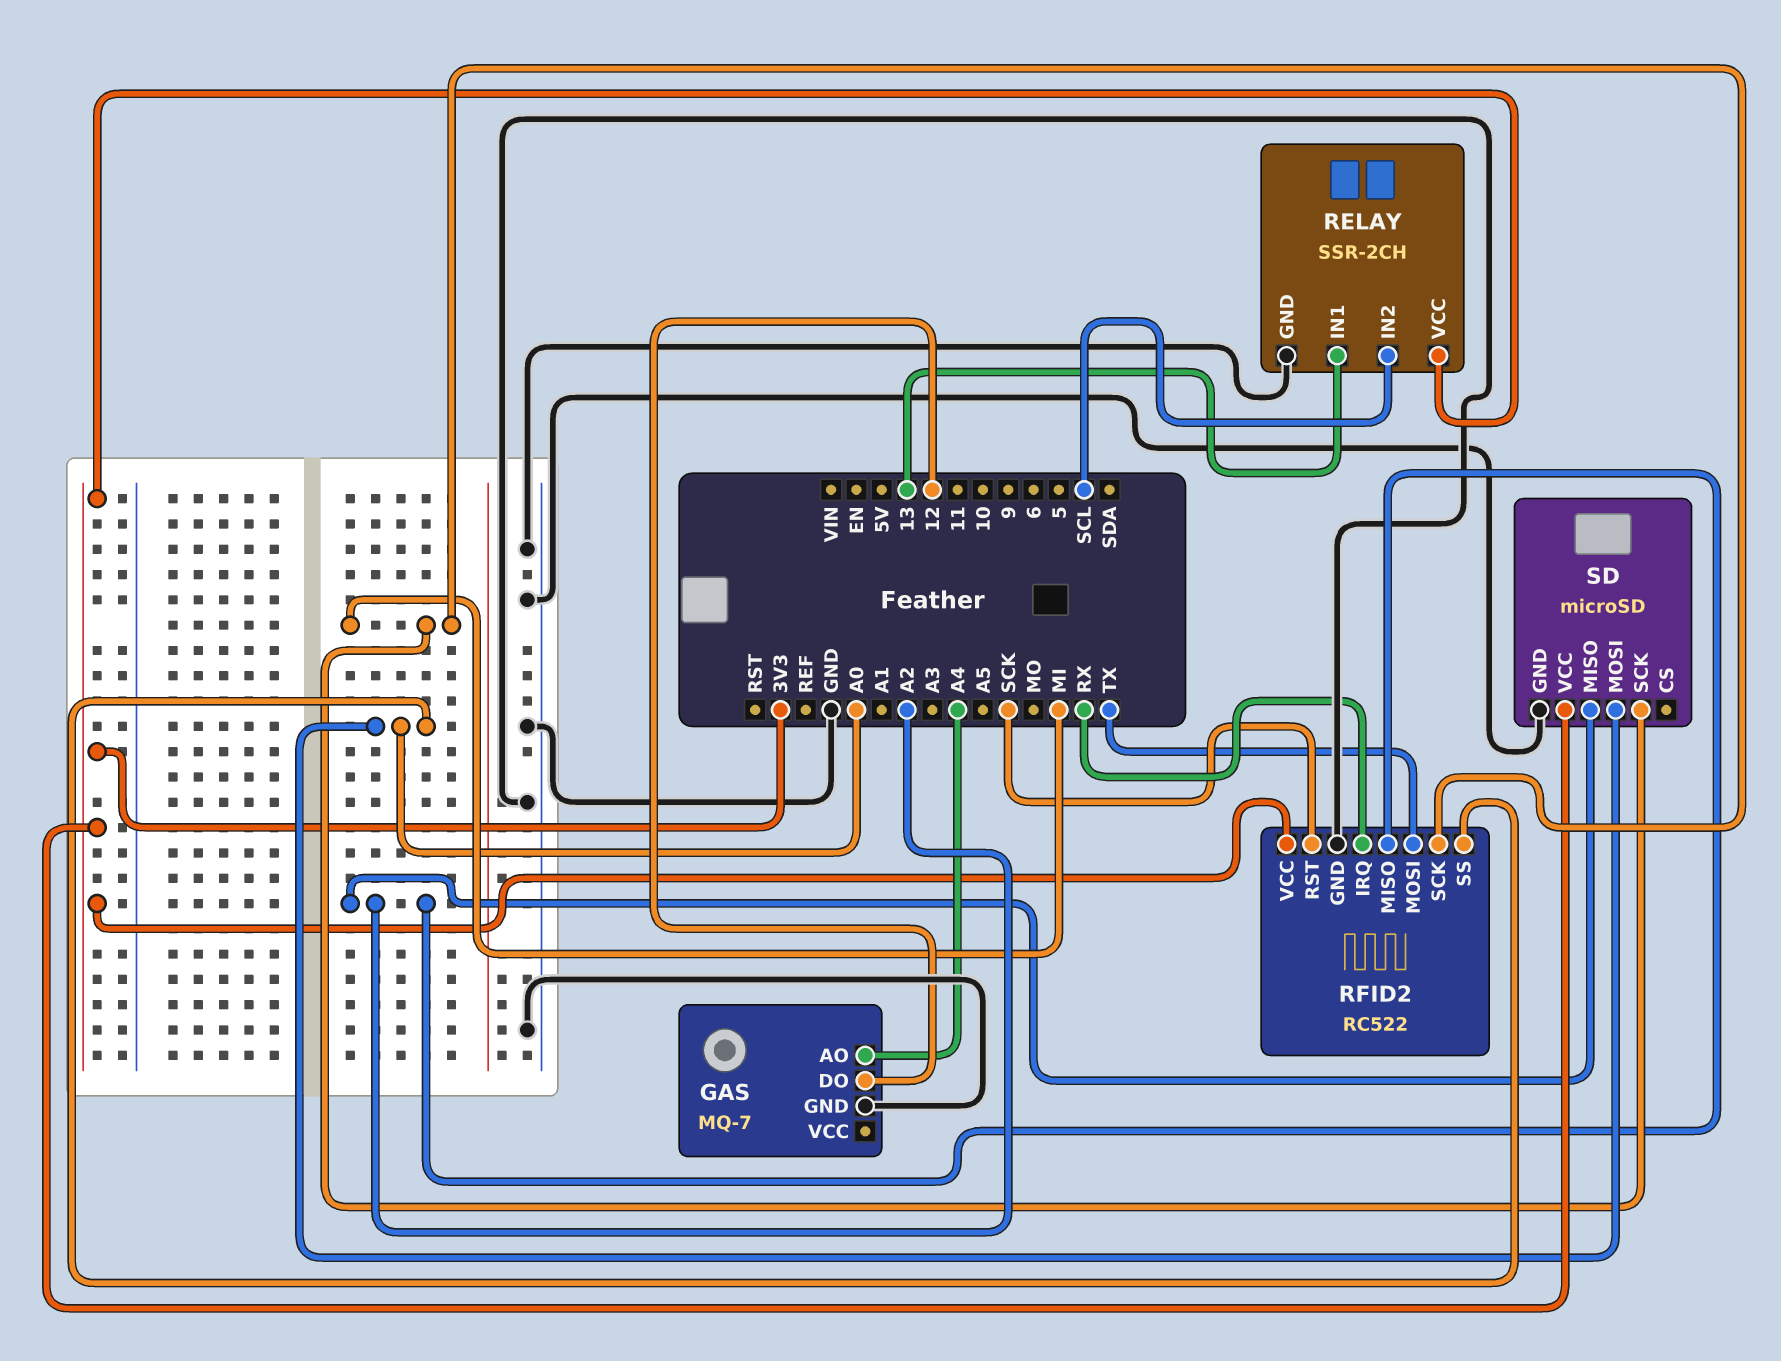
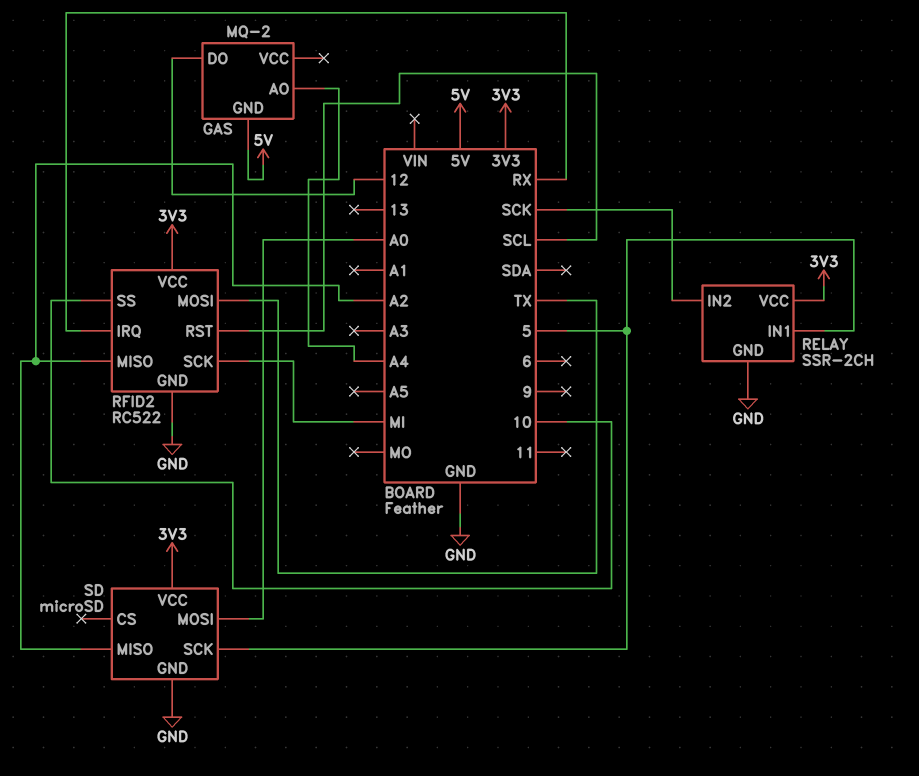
GAS: MQ-7 -> MQ-2
GAS pin GND: GND -> 5V
RELAY pin IN1: 13 -> 5
RELAY pin IN2: SCL -> SCK
RFID2 pin RST: SCK -> SCL
RFID2 pin SS: A0 -> 10
SD pin SCK: MI -> 5

